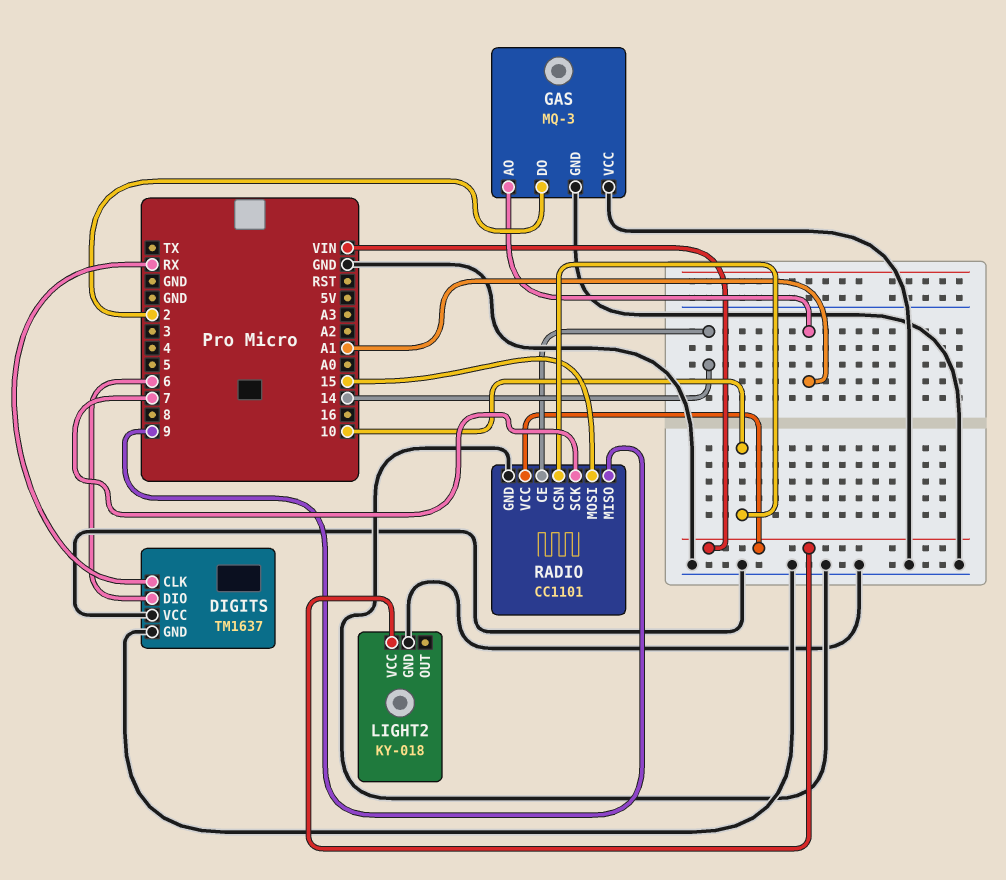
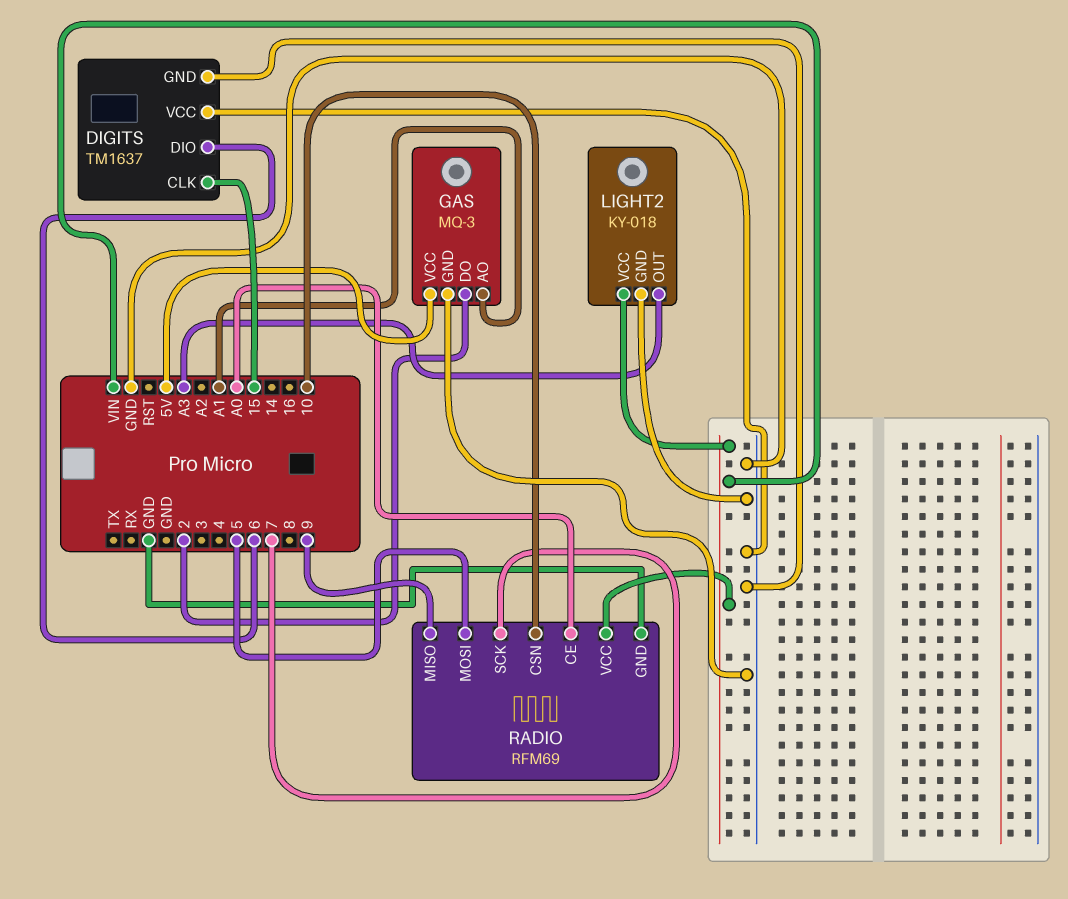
DIGITS pin CLK: RX -> 15
GAS pin VCC: GND -> 5V
LIGHT2 pin OUT: none -> A3
RADIO: CC1101 -> RFM69
RADIO pin CE: 14 -> A0
RADIO pin MOSI: 15 -> 5

